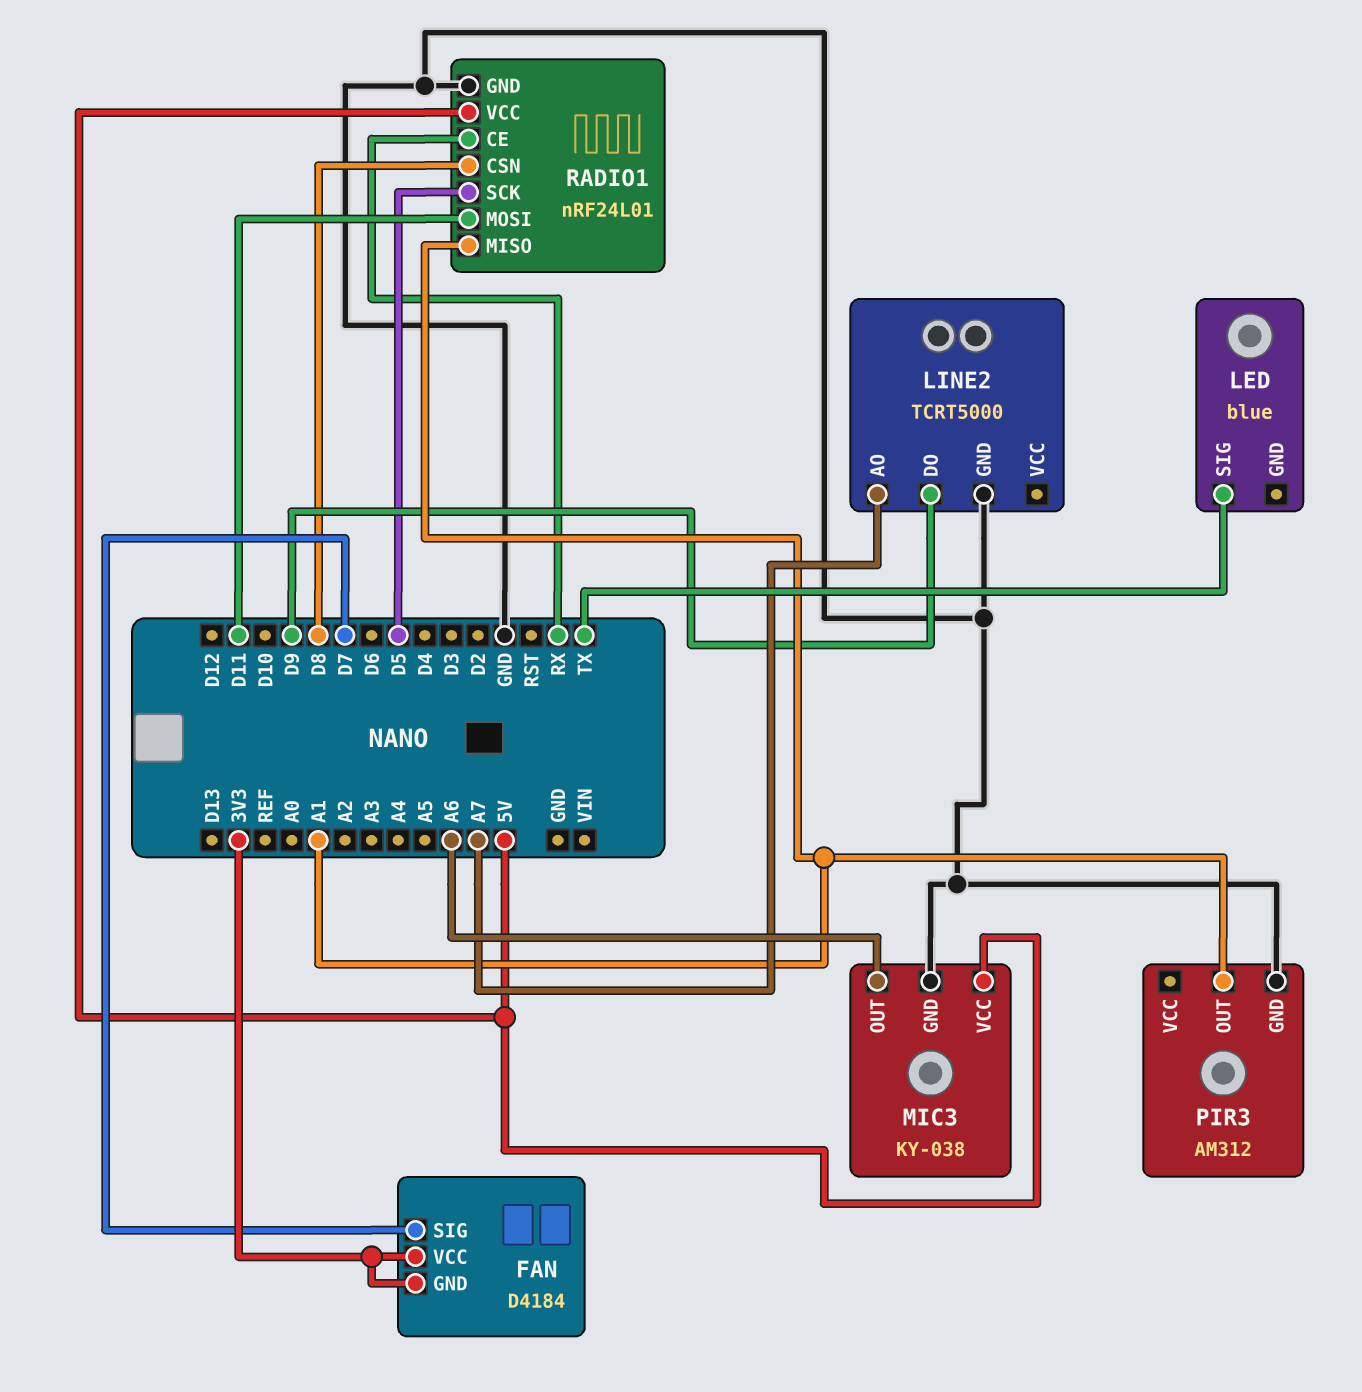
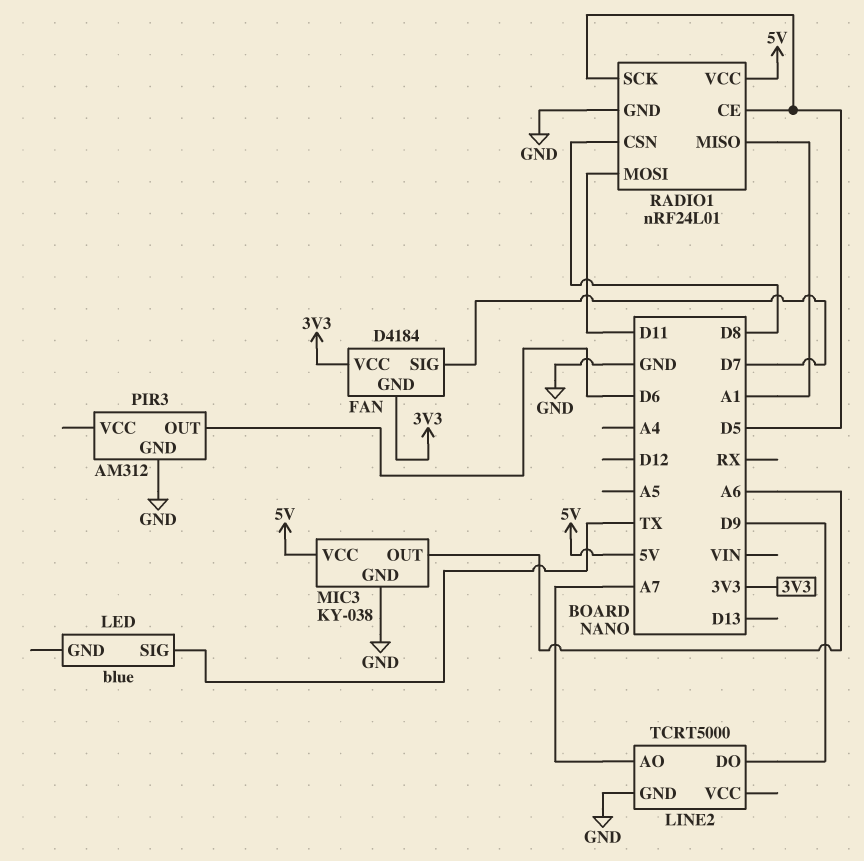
PIR3 pin OUT: A1 -> D6
RADIO1 pin CE: RX -> D5

